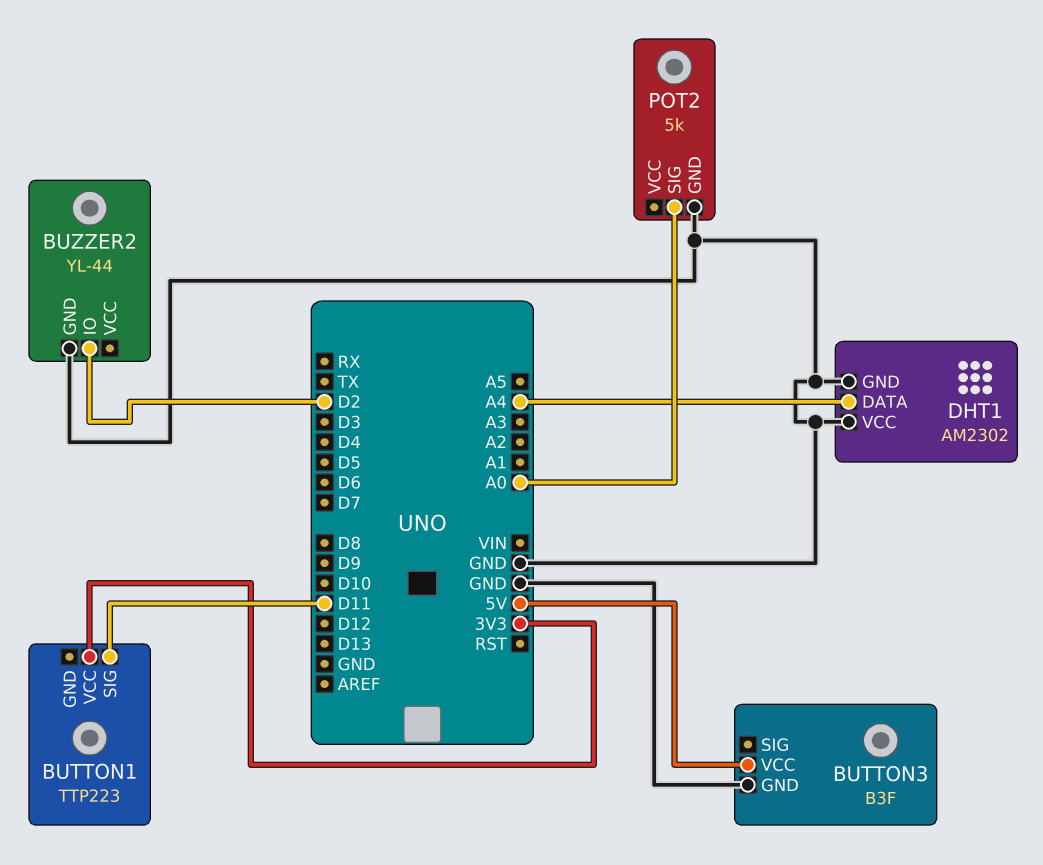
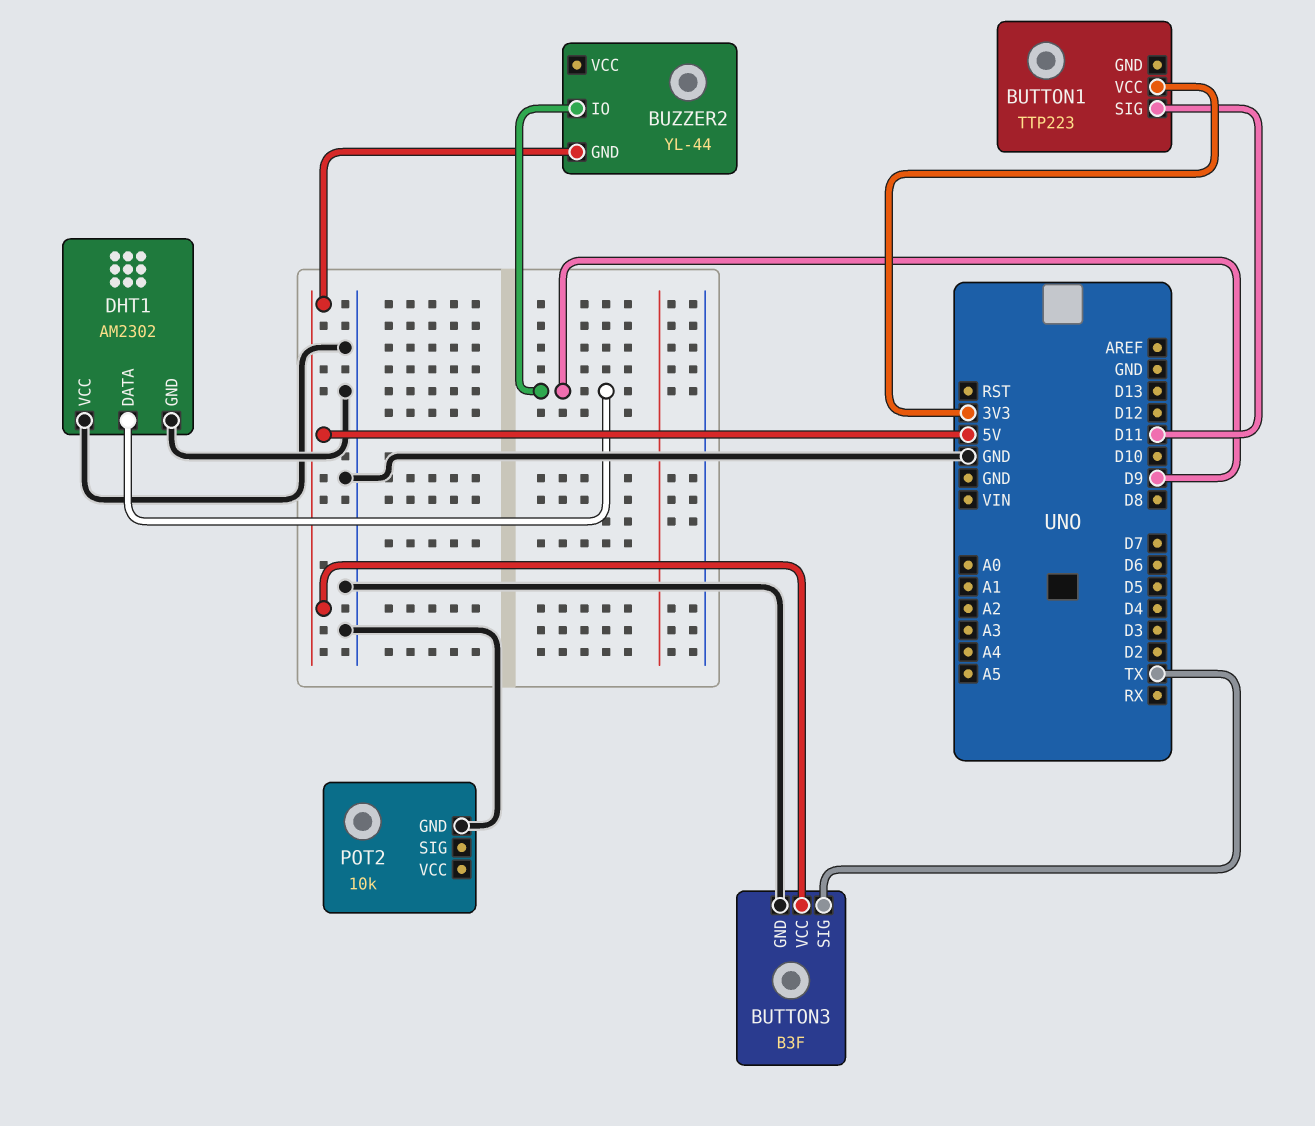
BUTTON3 pin SIG: none -> TX
BUZZER2 pin GND: GND -> 5V
BUZZER2 pin IO: D2 -> D9
DHT1 pin DATA: A4 -> D9
POT2: 5k -> 10k
POT2 pin SIG: A0 -> none

